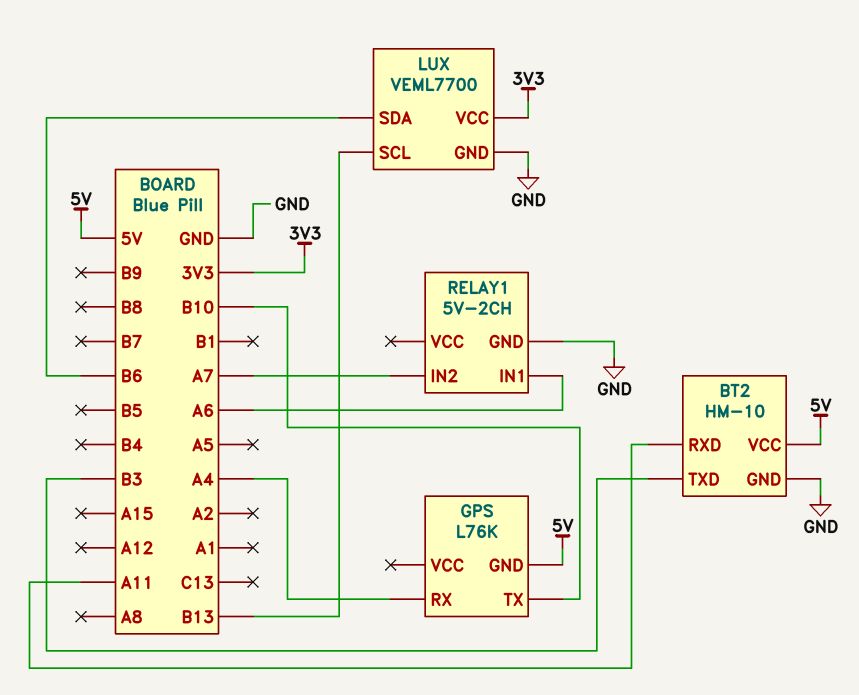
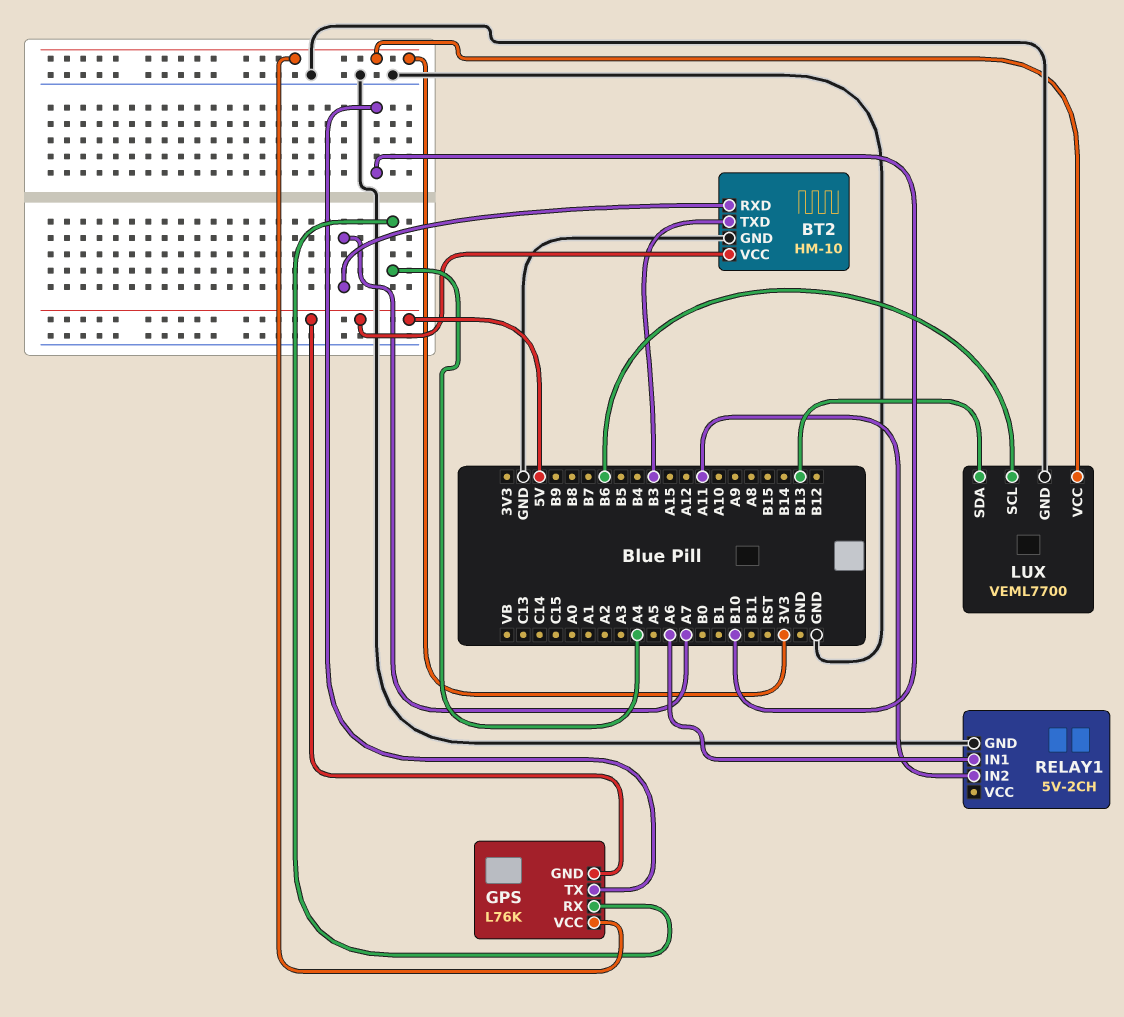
BT2 pin RXD: A11 -> A7
GPS pin VCC: none -> 3V3
LUX pin SCL: B13 -> B6
LUX pin SDA: B6 -> B13
RELAY1 pin IN2: A7 -> A11

